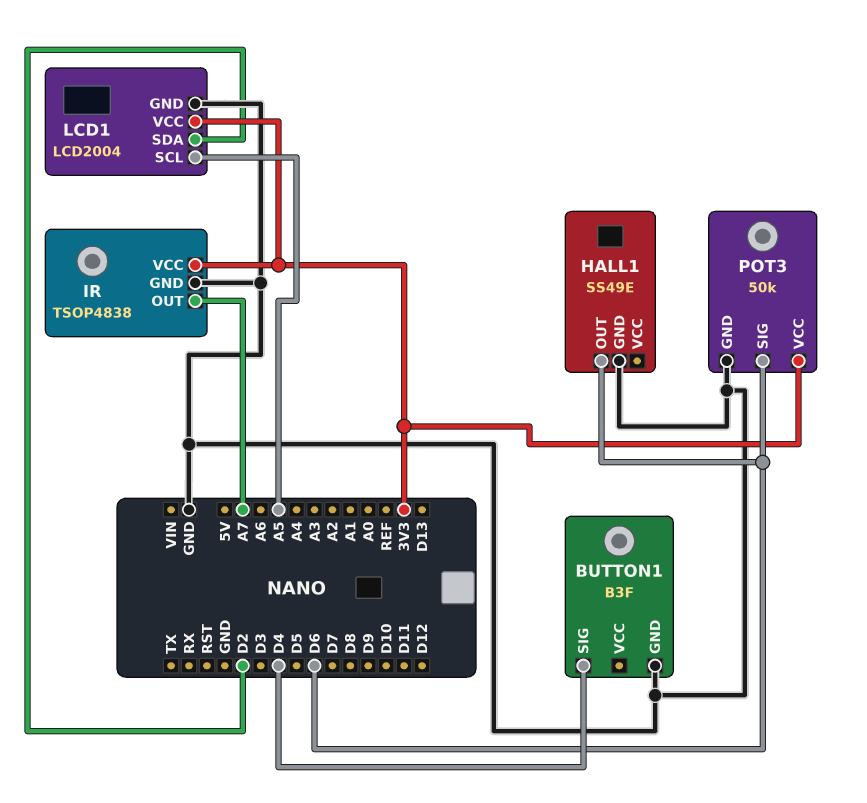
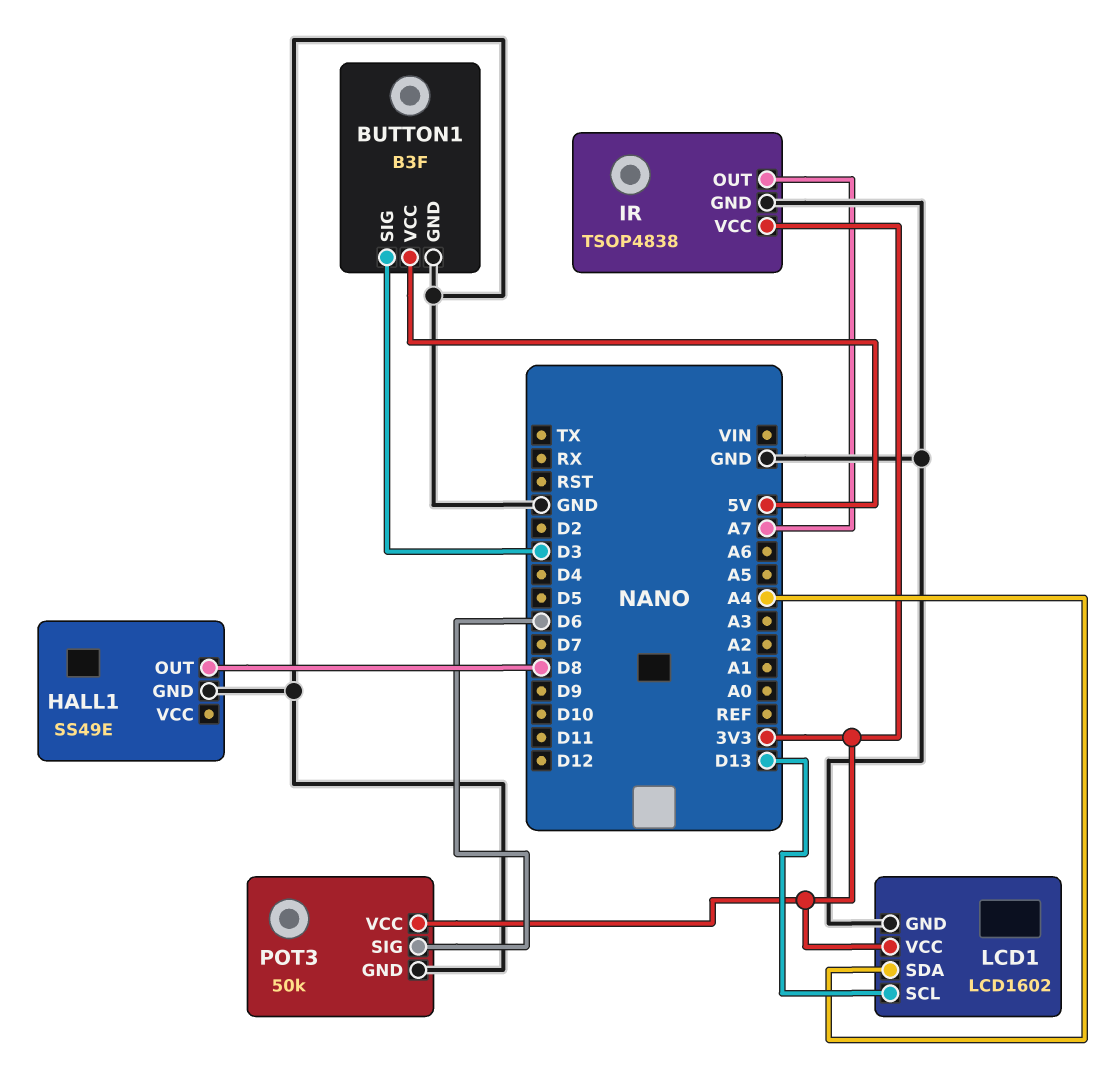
BUTTON1 pin SIG: D4 -> D3
BUTTON1 pin VCC: none -> 5V
HALL1 pin OUT: D6 -> D8
LCD1: LCD2004 -> LCD1602
LCD1 pin SCL: A5 -> D13
LCD1 pin SDA: D2 -> A4

